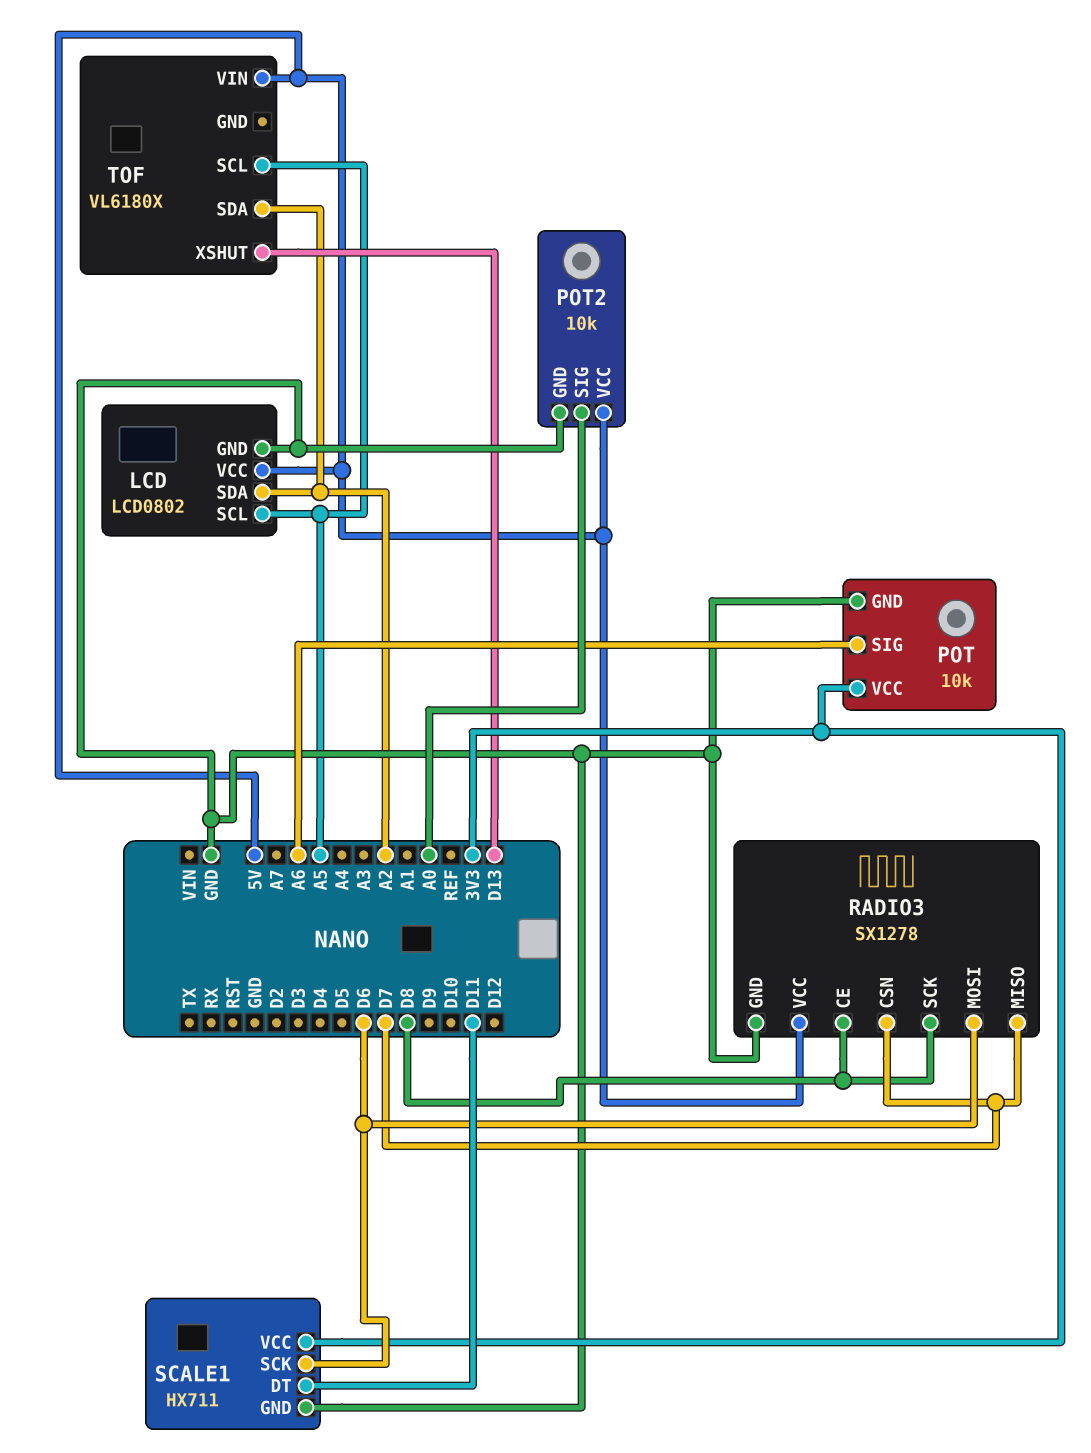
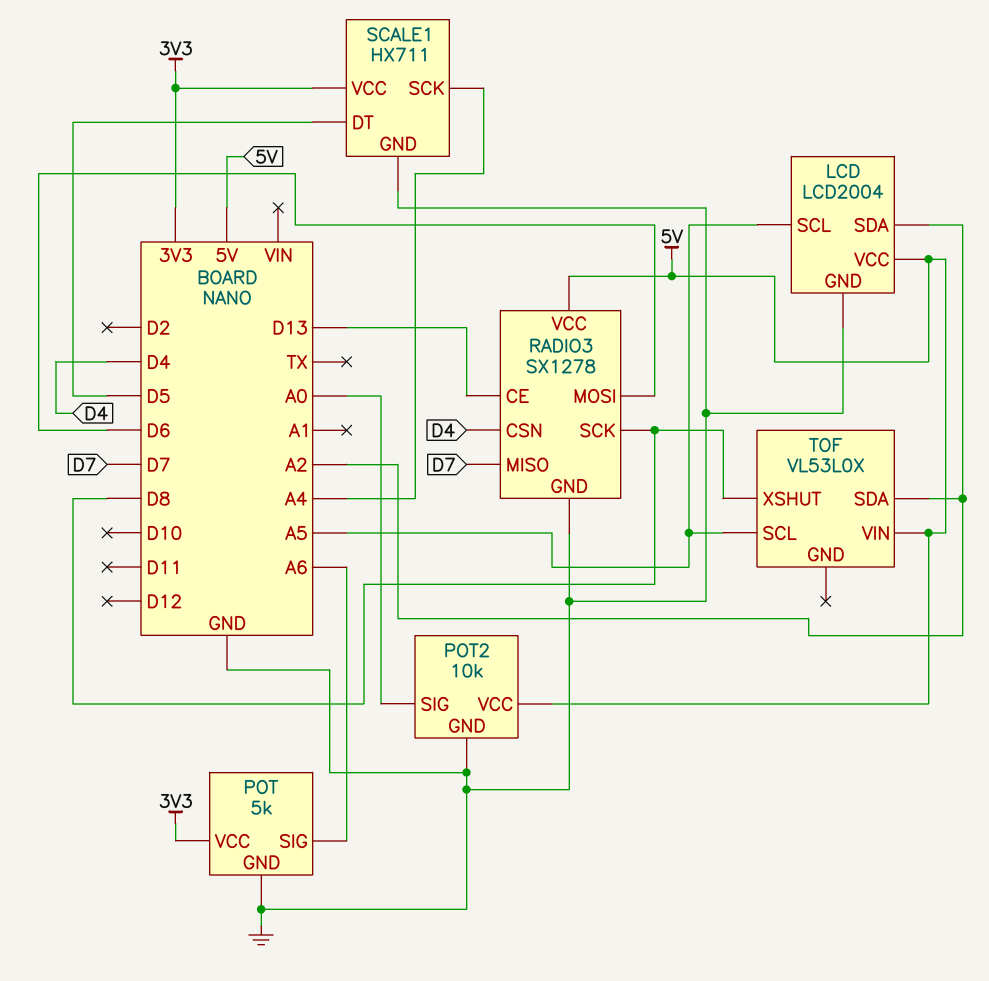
LCD: LCD0802 -> LCD2004
POT: 10k -> 5k
RADIO3 pin CE: D8 -> D13
RADIO3 pin CSN: D7 -> D4
SCALE1 pin DT: D11 -> D5
SCALE1 pin SCK: D6 -> A4
TOF: VL6180X -> VL53L0X
TOF pin XSHUT: D13 -> D8

